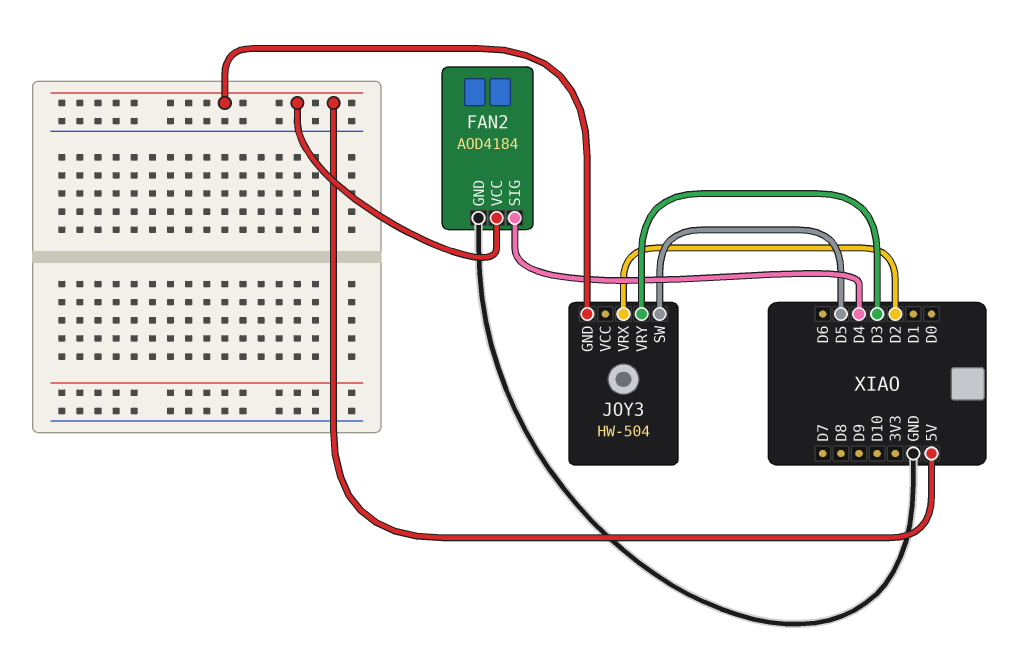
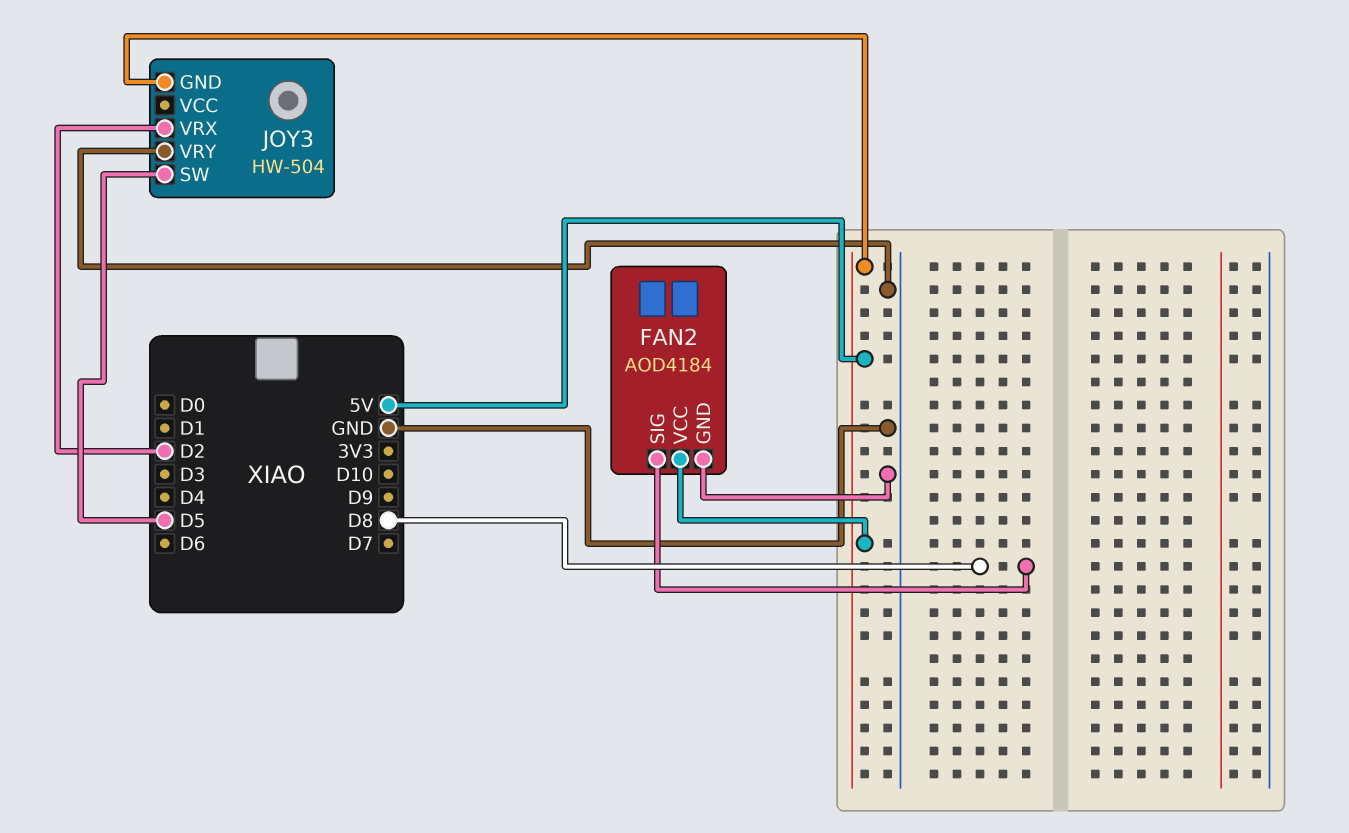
FAN2 pin SIG: D4 -> D8
JOY3 pin VRY: D3 -> GND

